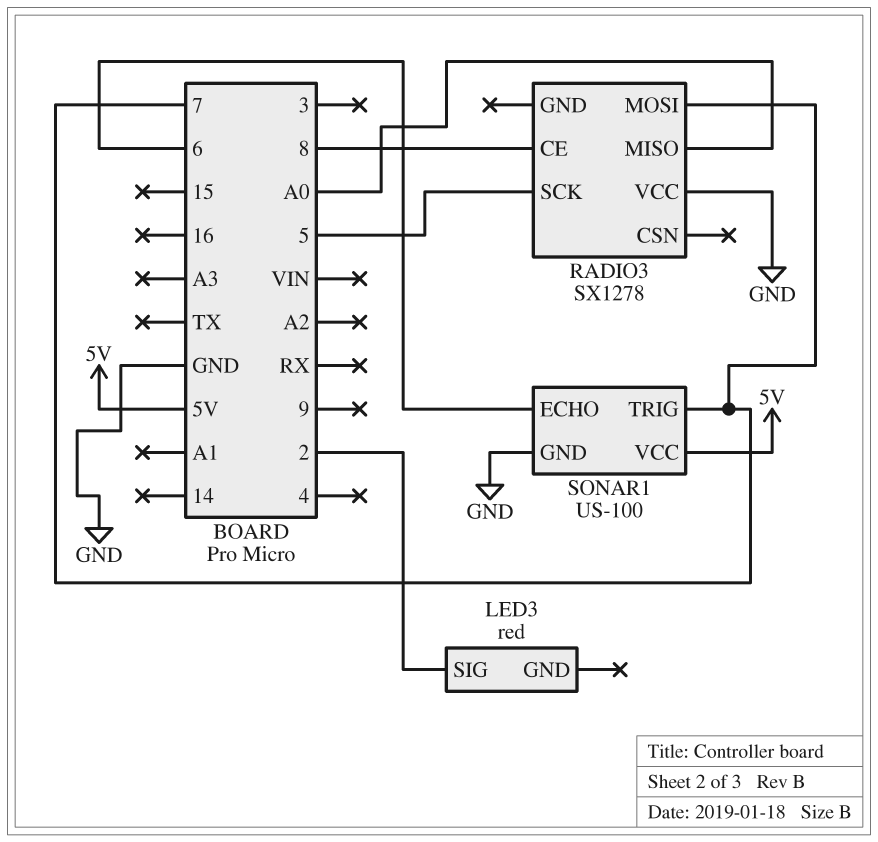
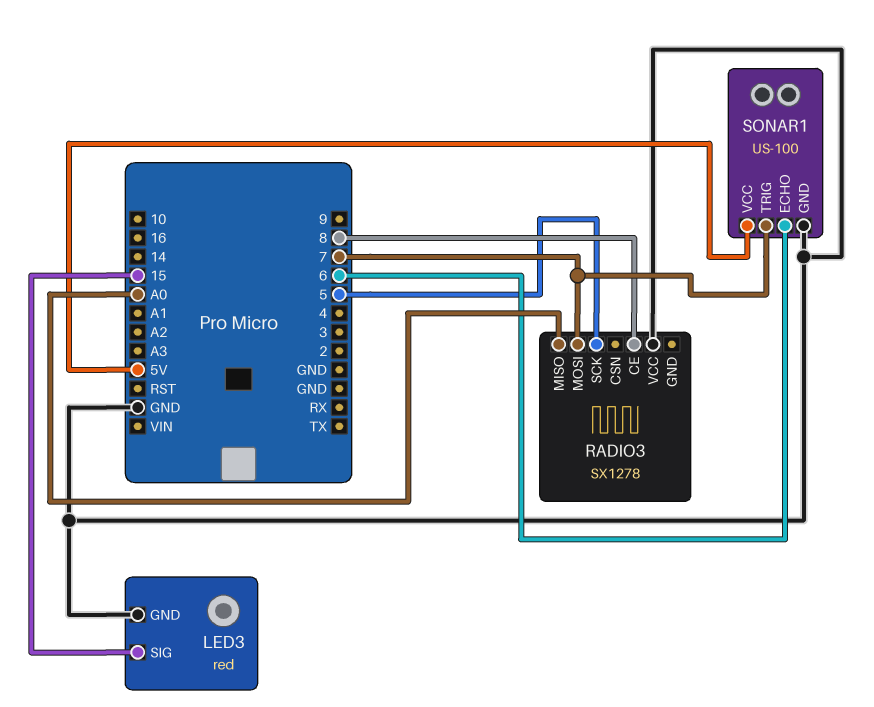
LED3 pin GND: none -> GND
LED3 pin SIG: 2 -> 15

